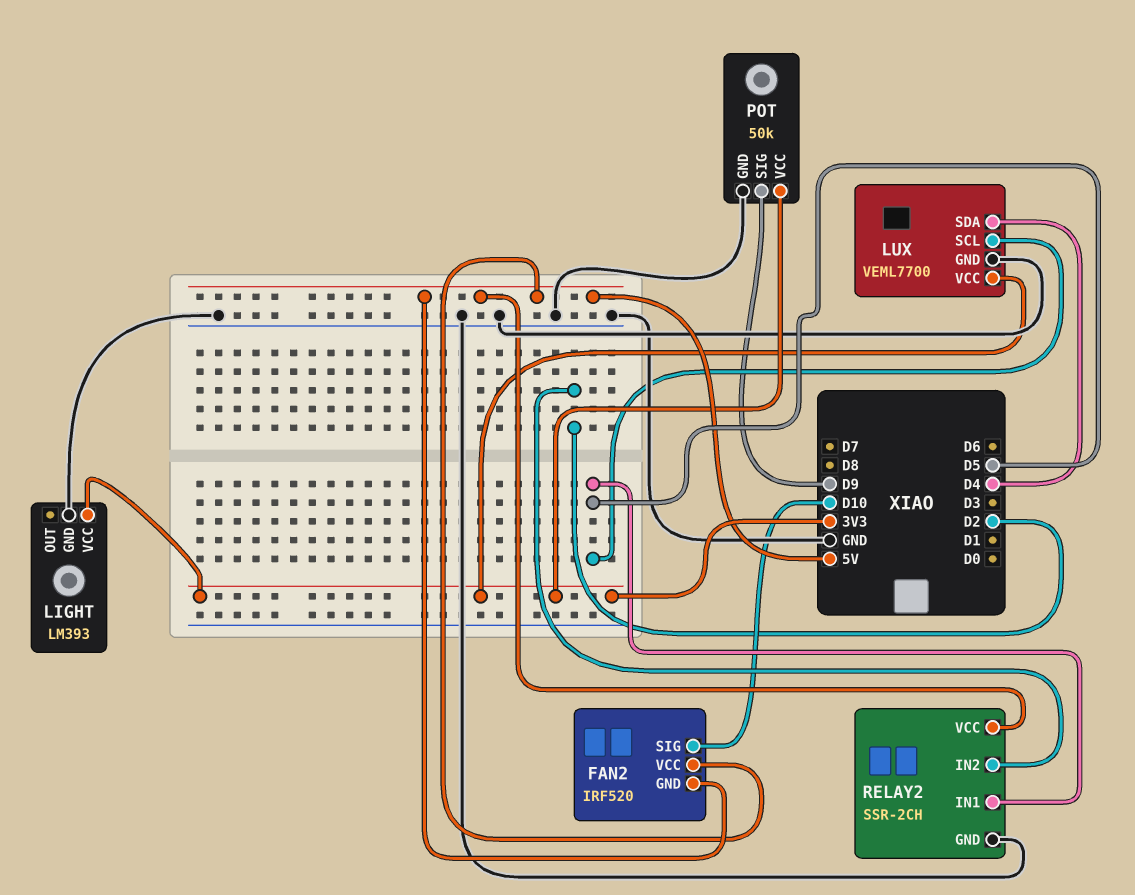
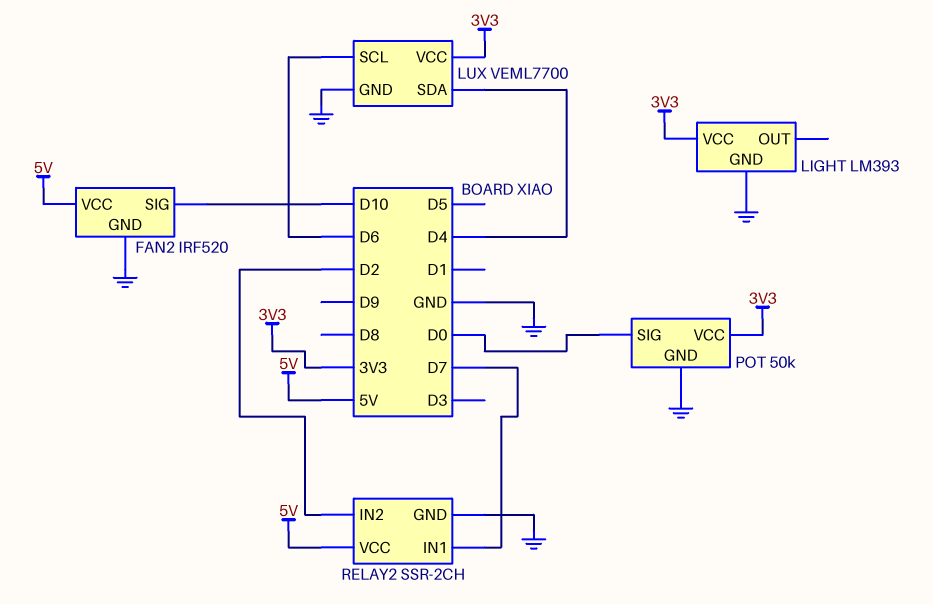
FAN2 pin GND: 5V -> GND
LUX pin SCL: D5 -> D6
POT pin SIG: D9 -> D0
RELAY2 pin IN1: D5 -> D7

